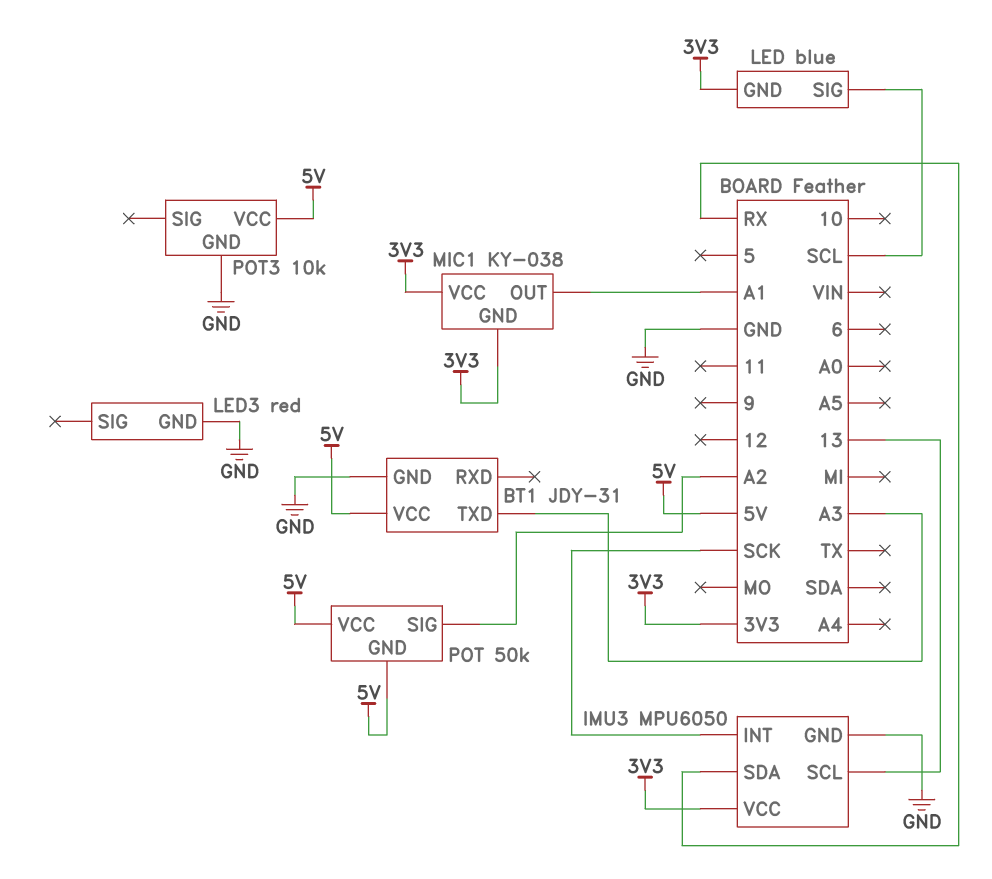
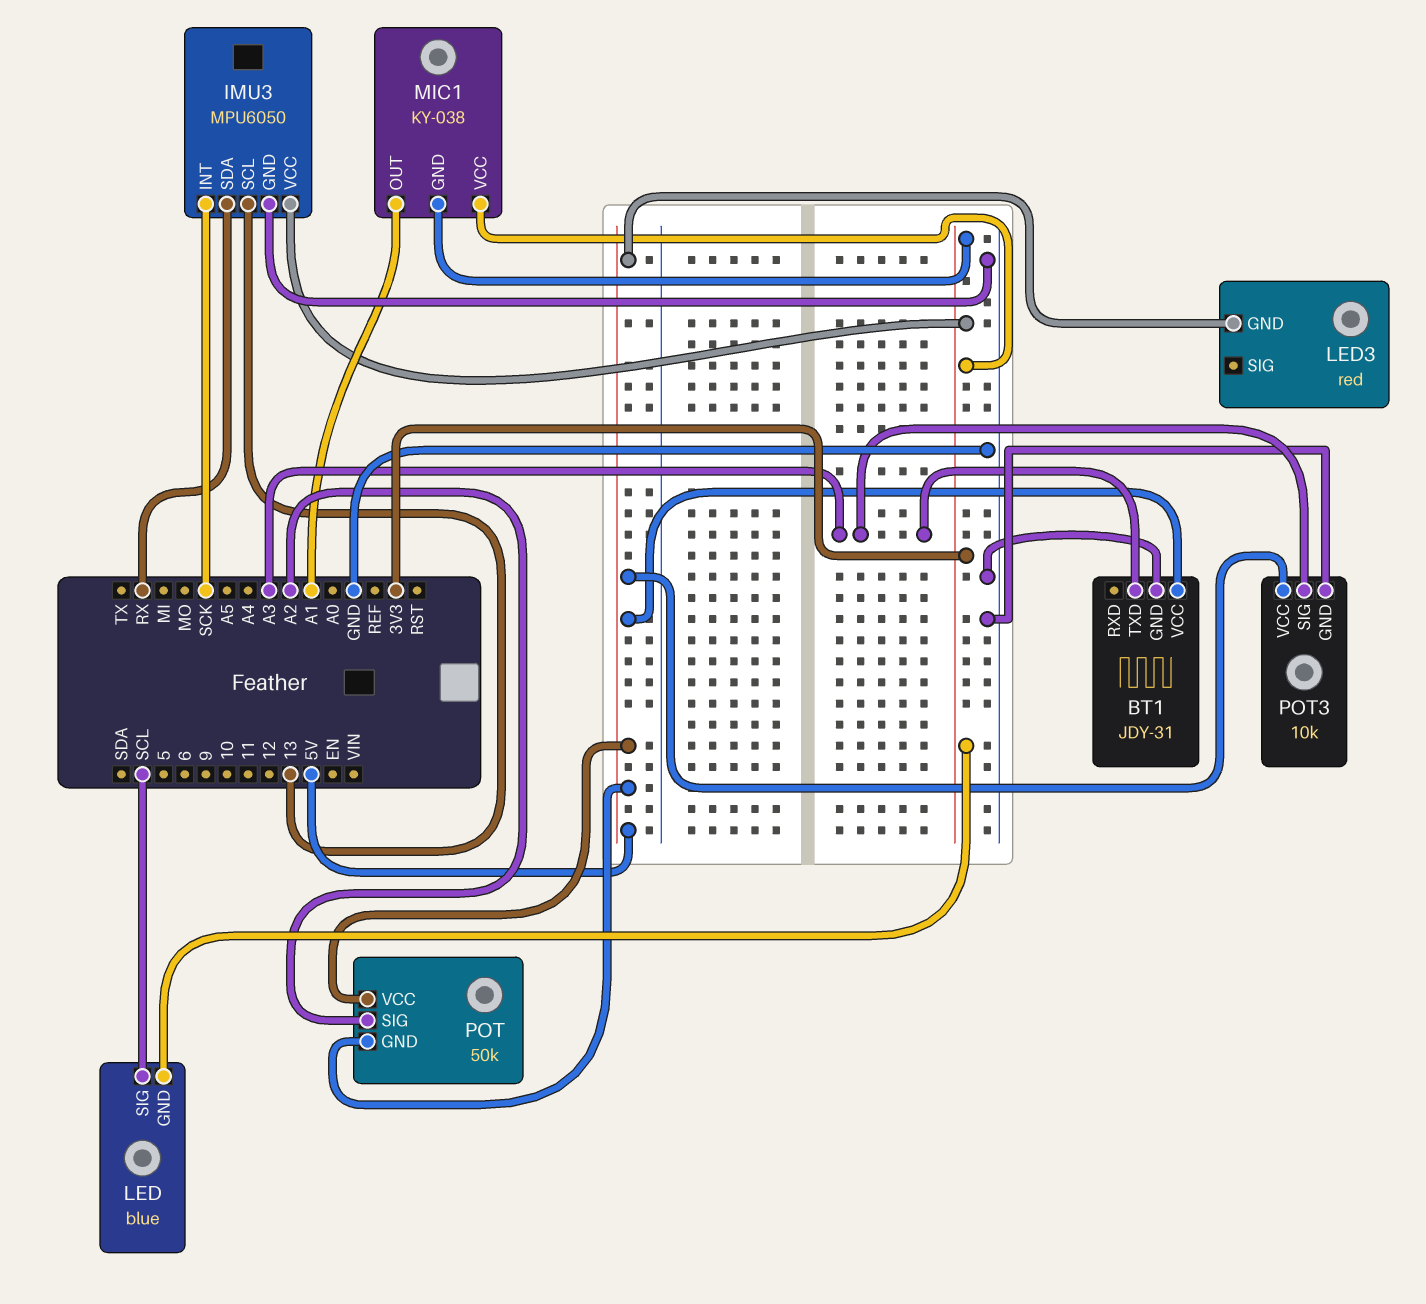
LED3 pin GND: GND -> 5V
POT3 pin SIG: none -> A3

